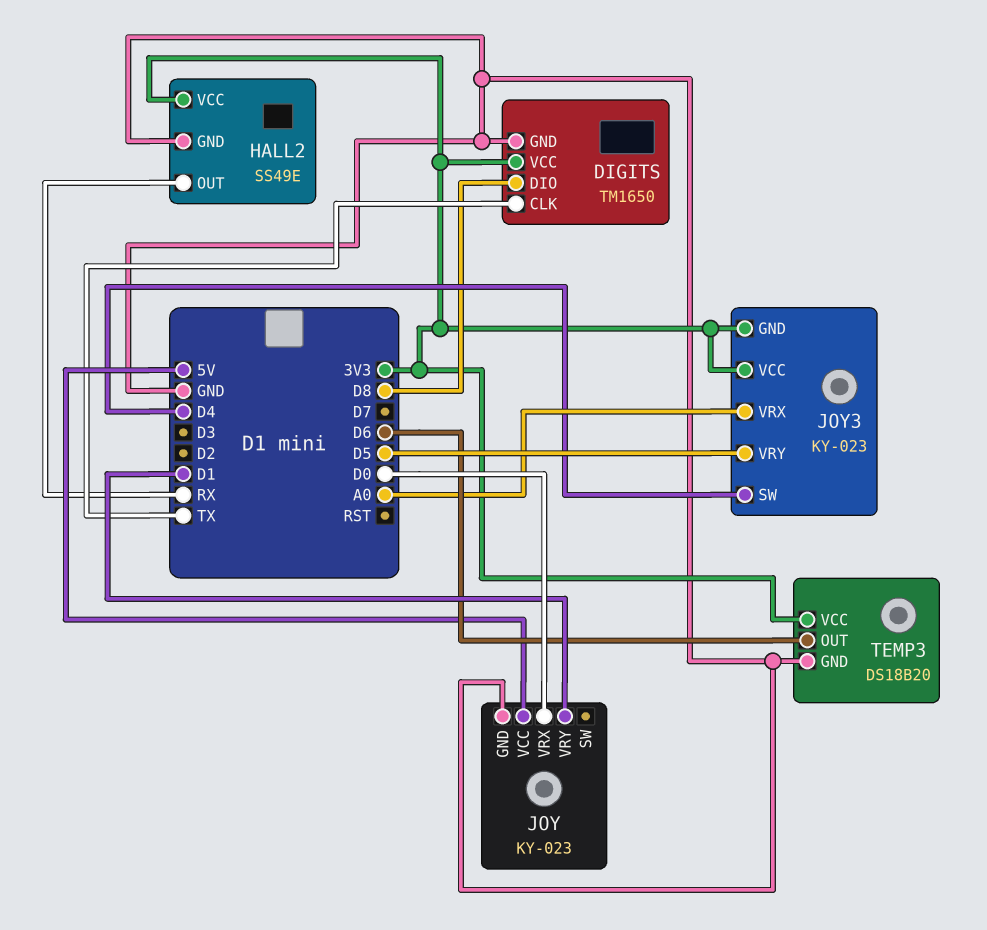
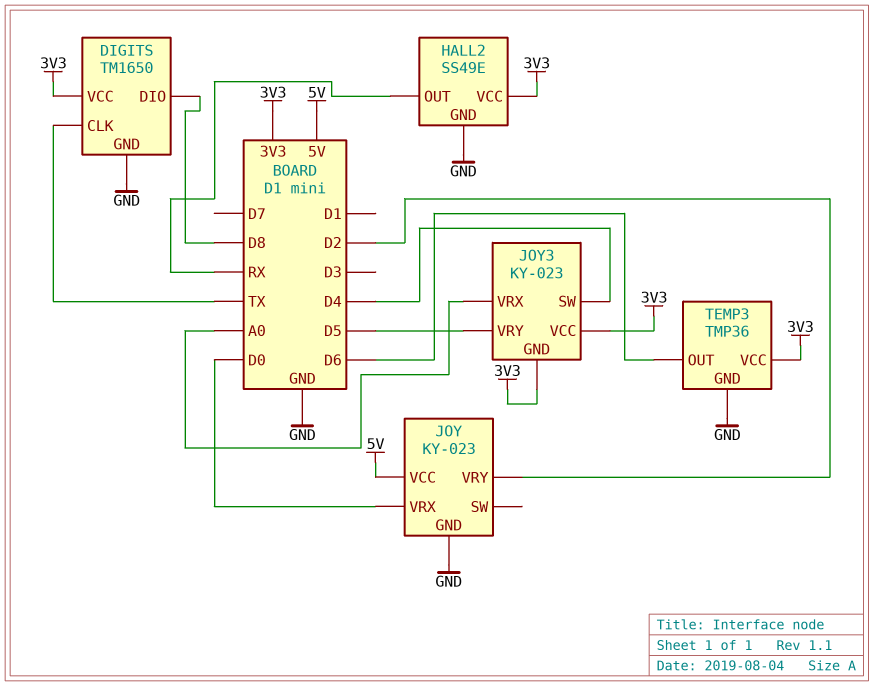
JOY pin VRY: D1 -> D2
TEMP3: DS18B20 -> TMP36

